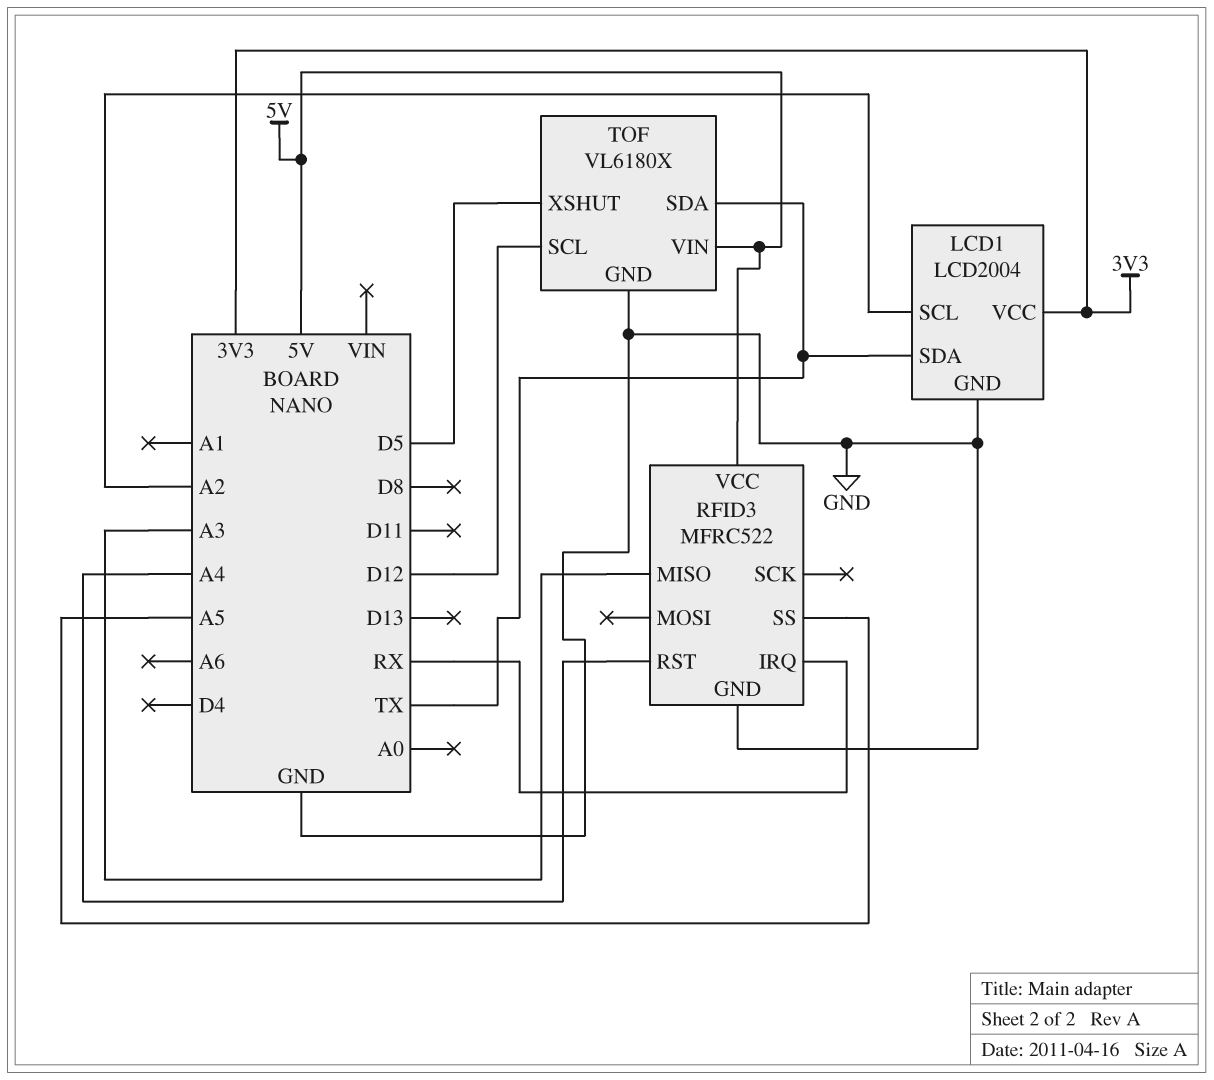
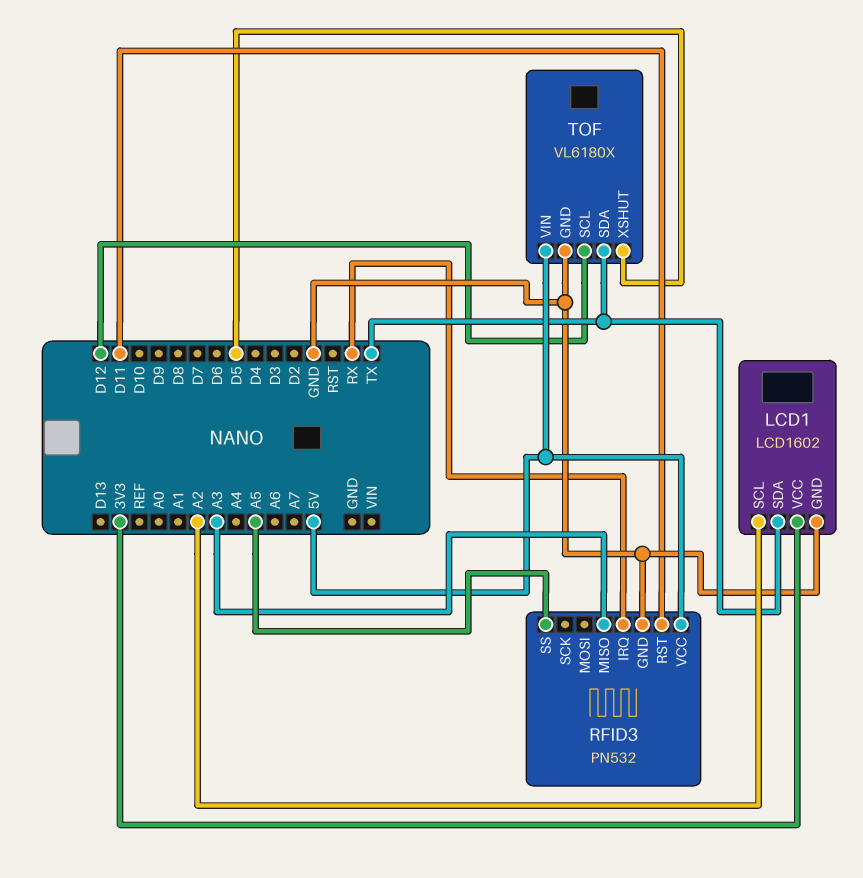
LCD1: LCD2004 -> LCD1602
RFID3: MFRC522 -> PN532
RFID3 pin RST: A4 -> D11

